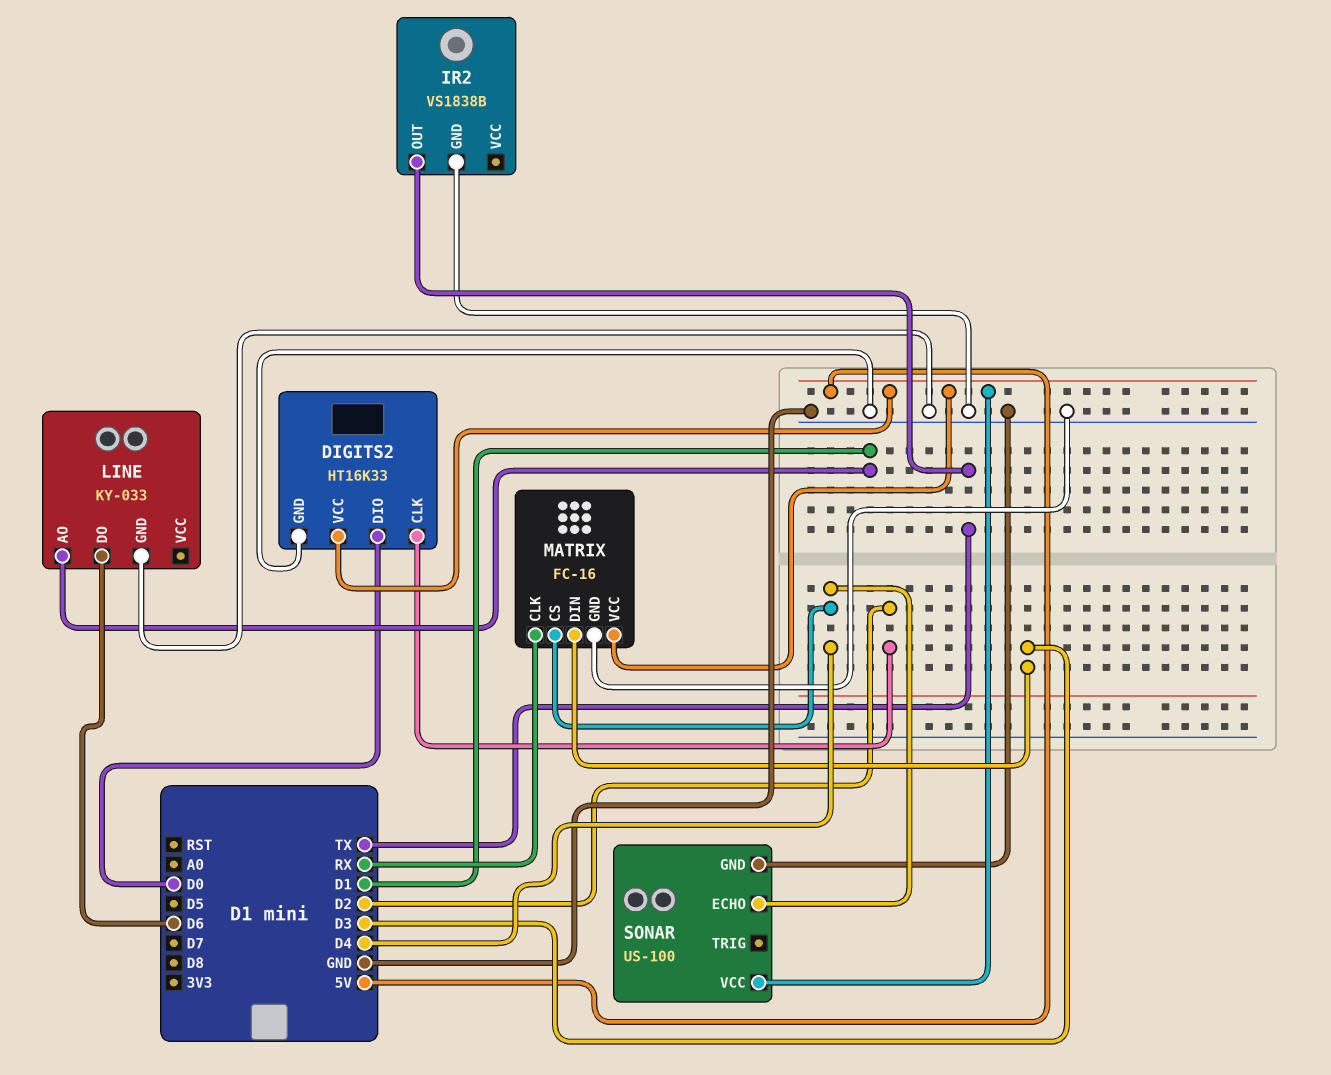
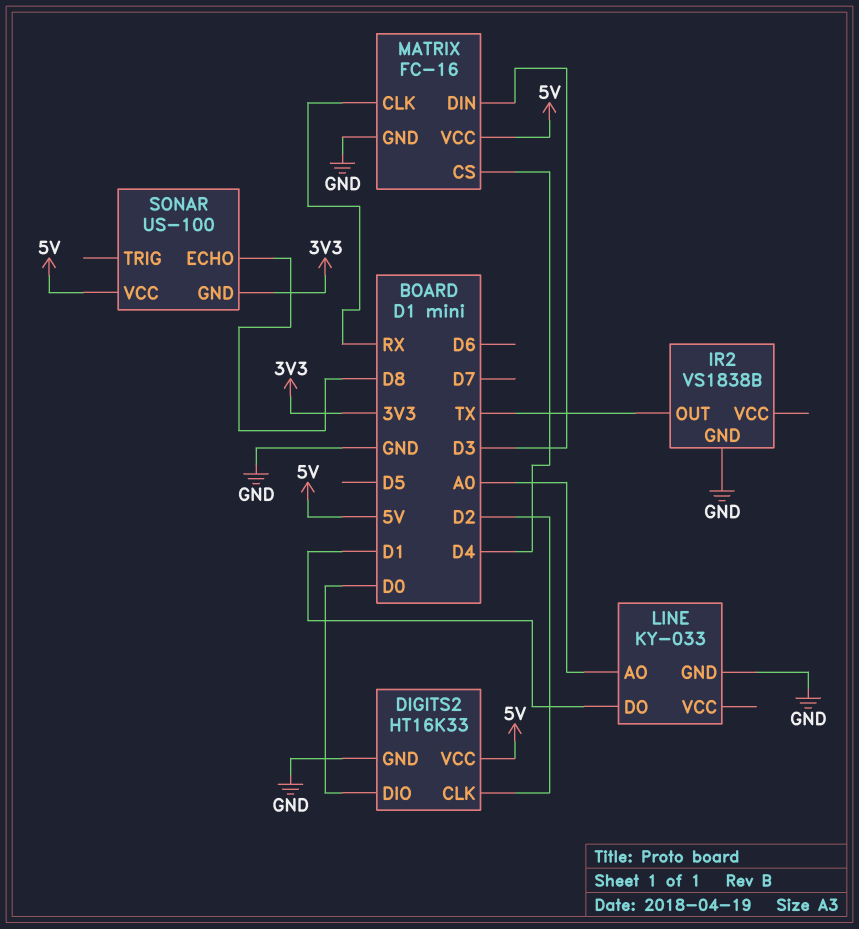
LINE pin AO: D1 -> A0
LINE pin DO: D6 -> D1
SONAR pin ECHO: D4 -> D8
SONAR pin GND: GND -> 3V3

